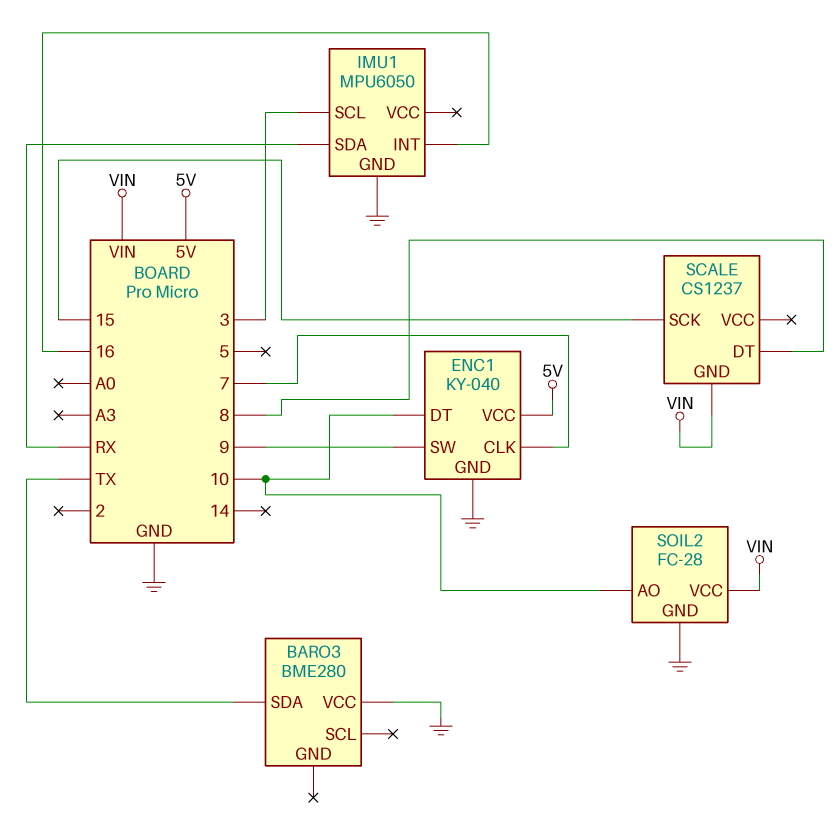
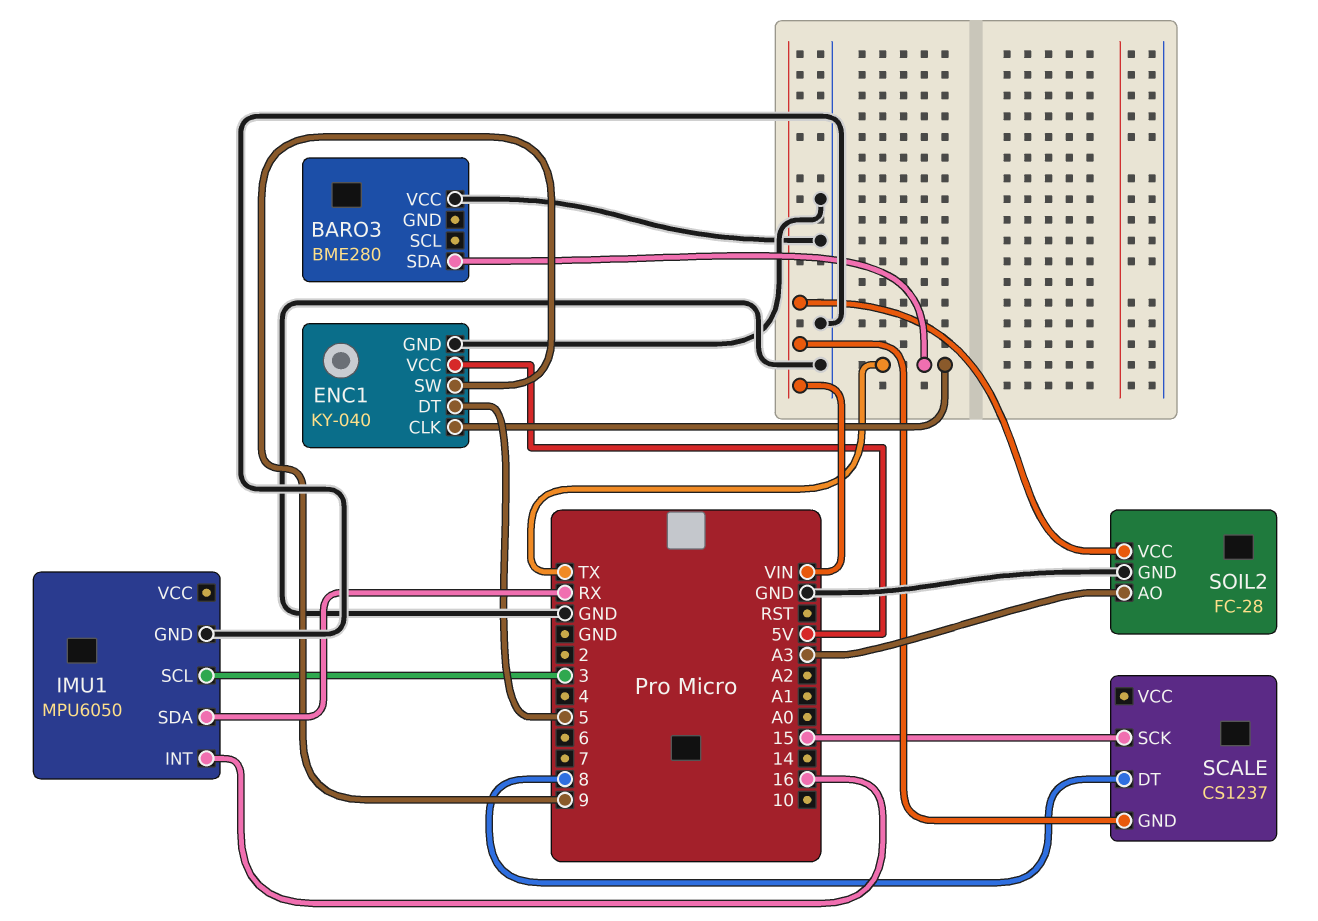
ENC1 pin CLK: 7 -> TX
ENC1 pin DT: 10 -> 5
SOIL2 pin AO: 10 -> A3

